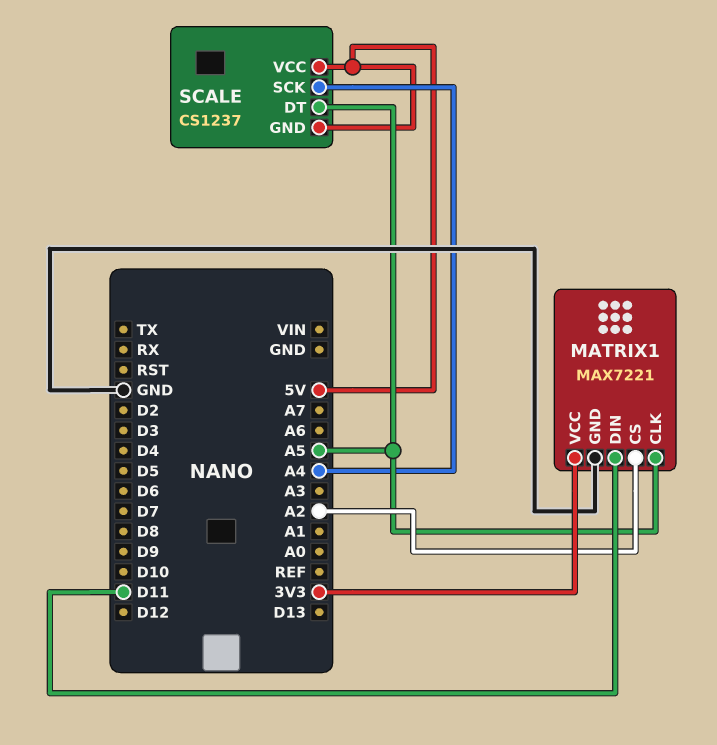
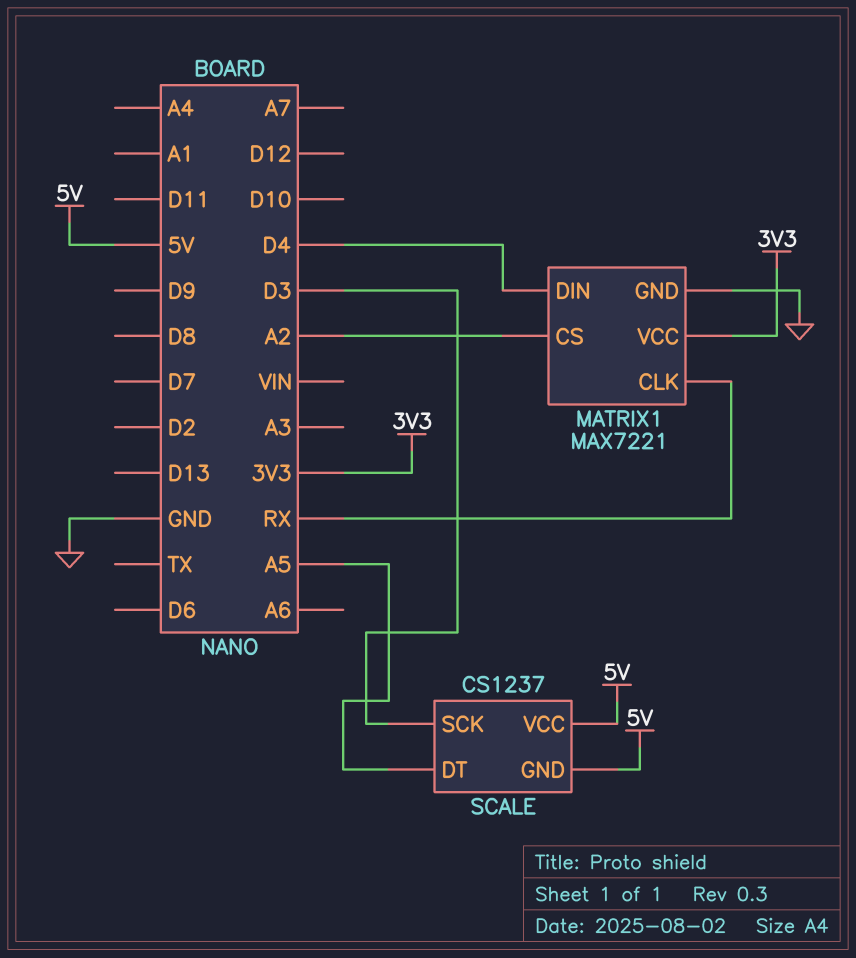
MATRIX1 pin CLK: A5 -> RX
MATRIX1 pin DIN: D11 -> D4
SCALE pin SCK: A4 -> D3

